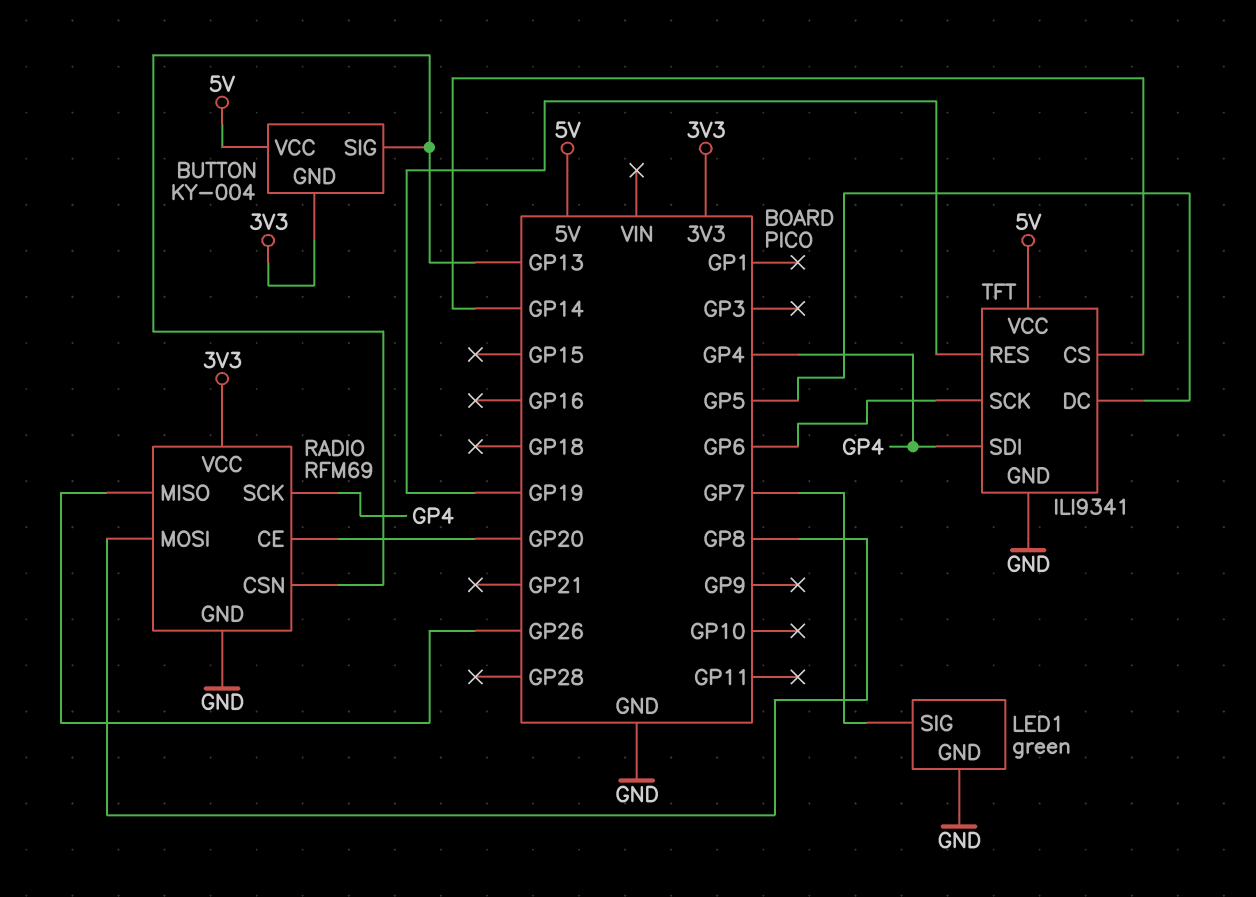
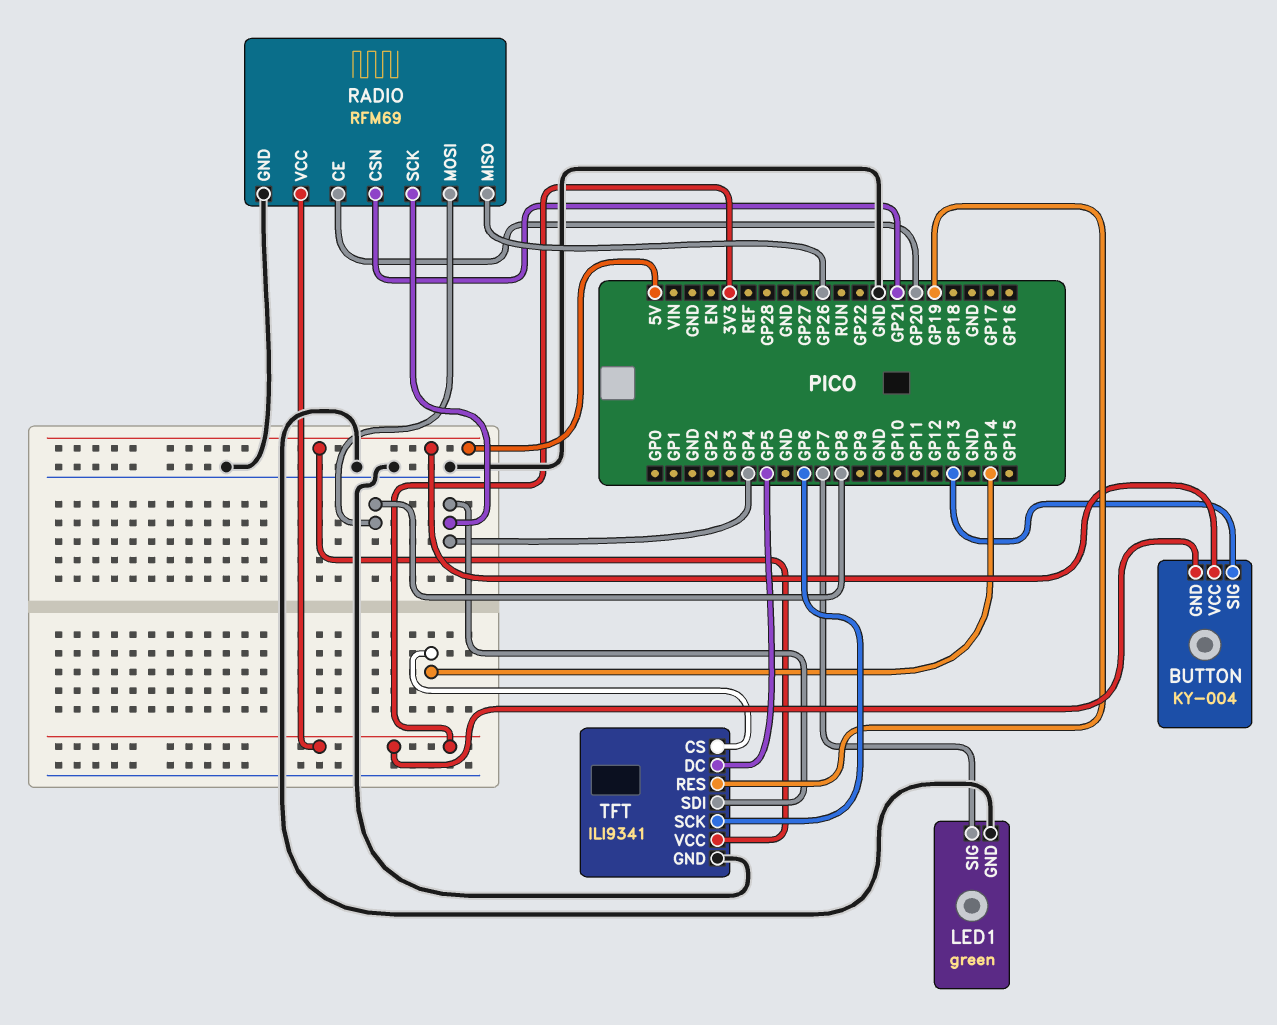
RADIO pin CSN: GP13 -> GP21

